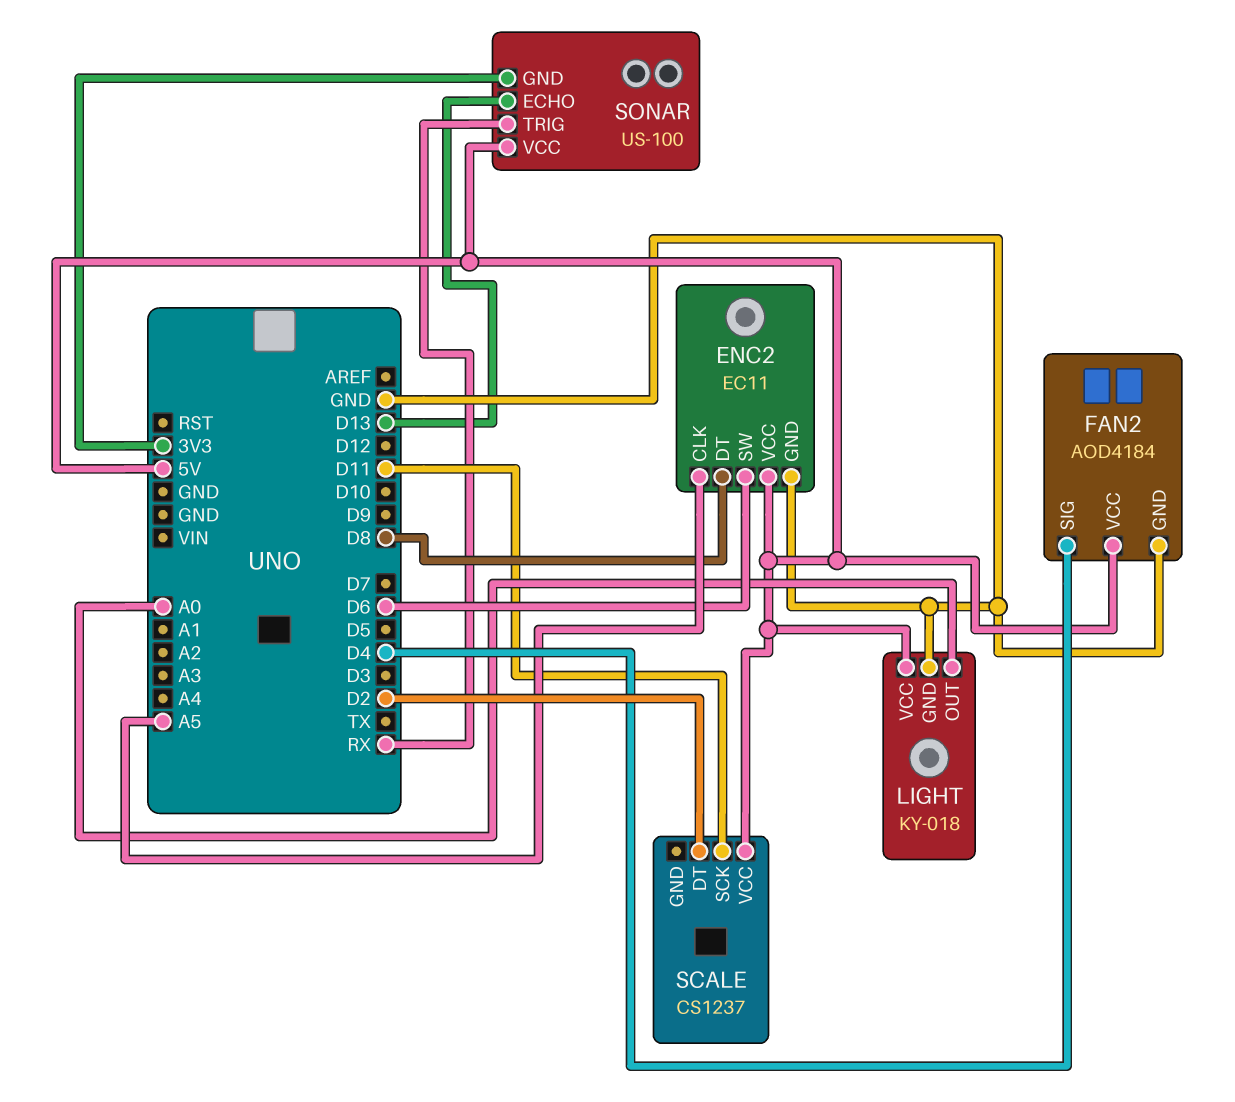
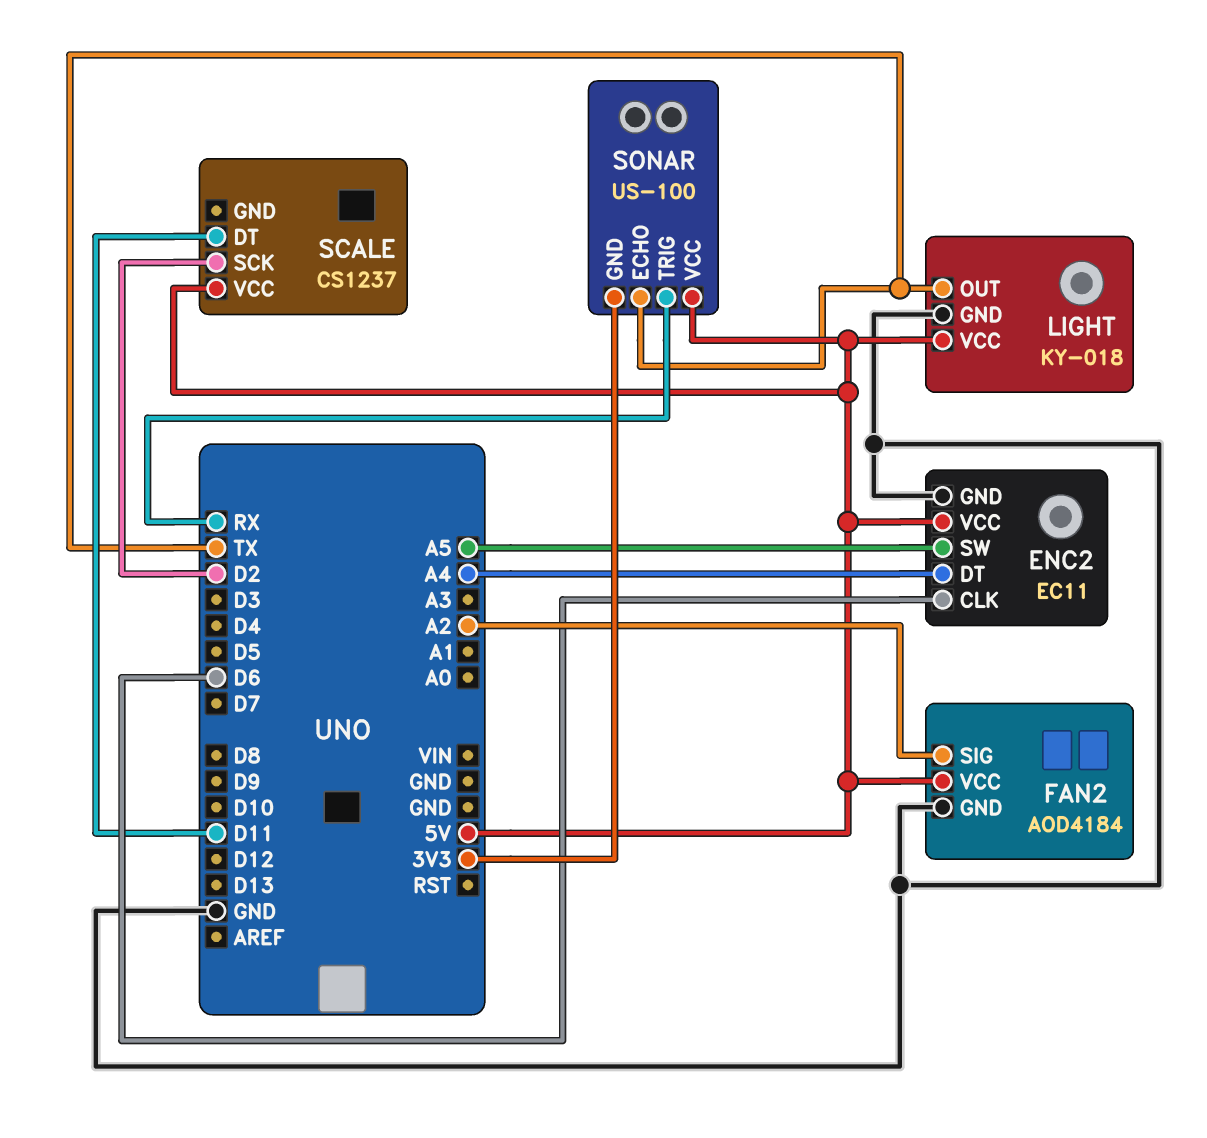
ENC2 pin CLK: A5 -> D6
ENC2 pin DT: D8 -> A4
ENC2 pin SW: D6 -> A5
FAN2 pin SIG: D4 -> A2
LIGHT pin OUT: A0 -> TX
SCALE pin DT: D2 -> D11
SCALE pin SCK: D11 -> D2
SONAR pin ECHO: D13 -> TX

